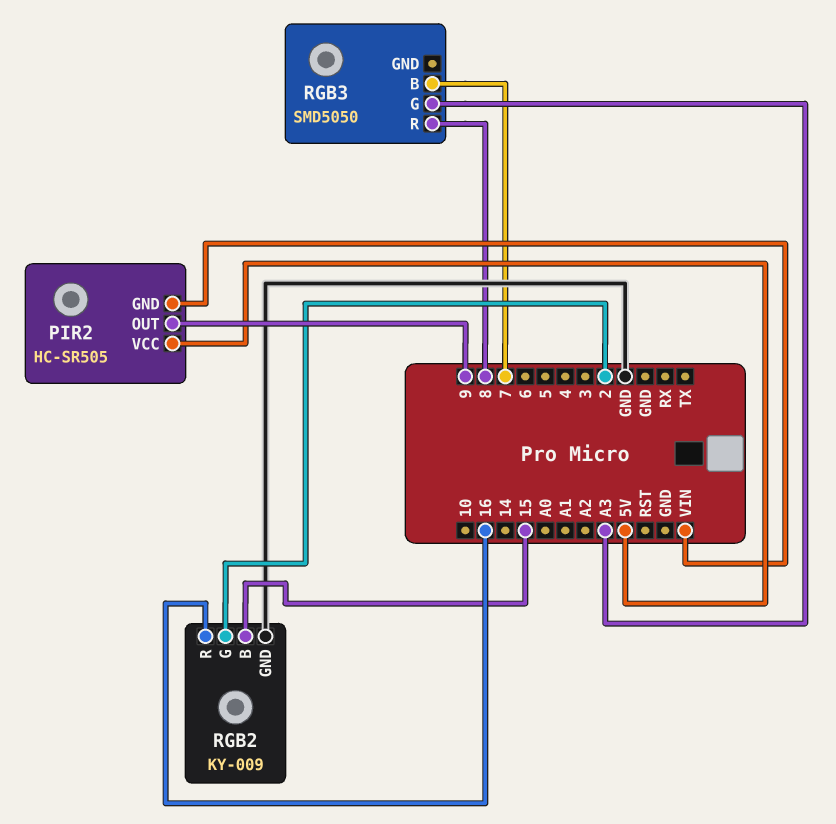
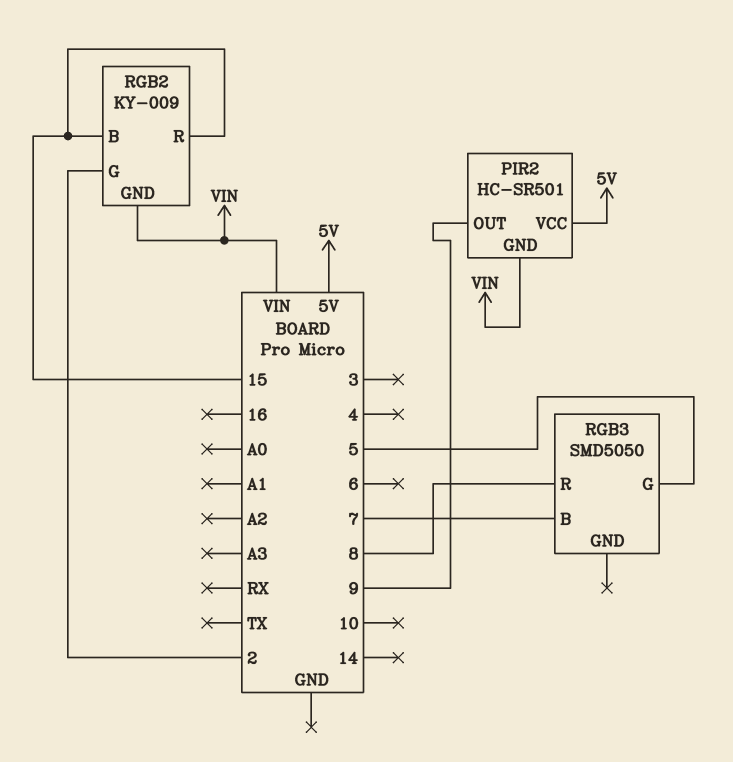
PIR2: HC-SR505 -> HC-SR501
RGB2 pin GND: GND -> VIN
RGB2 pin R: 16 -> 15
RGB3 pin G: A3 -> 5

